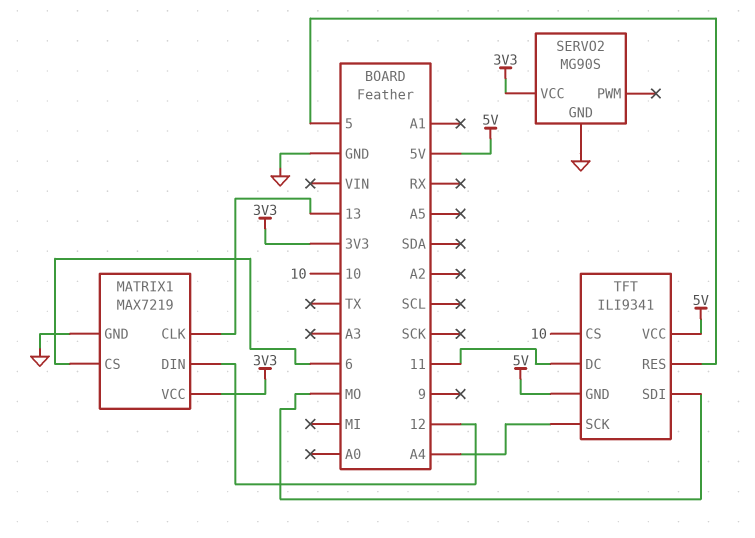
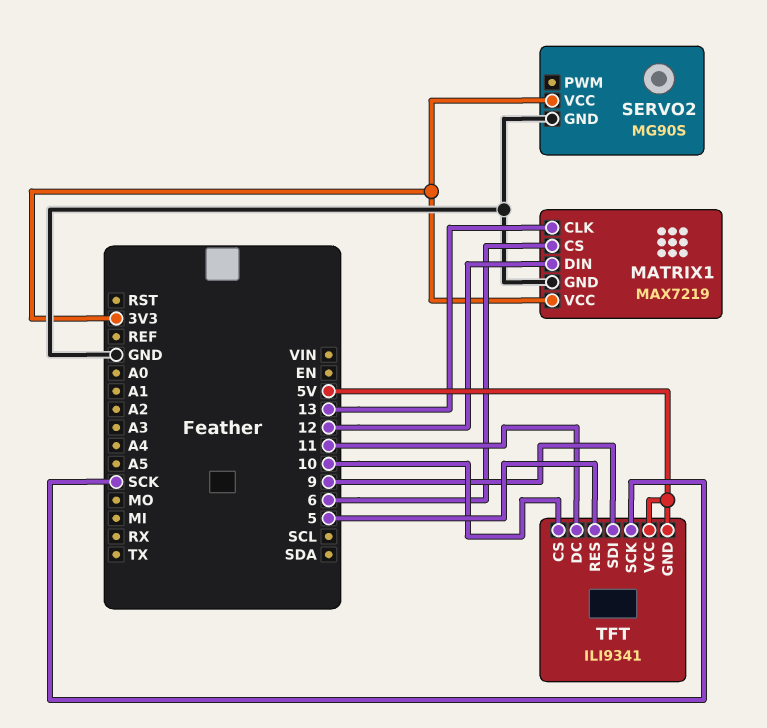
TFT pin SCK: A4 -> SCK
TFT pin SDI: MO -> 9

